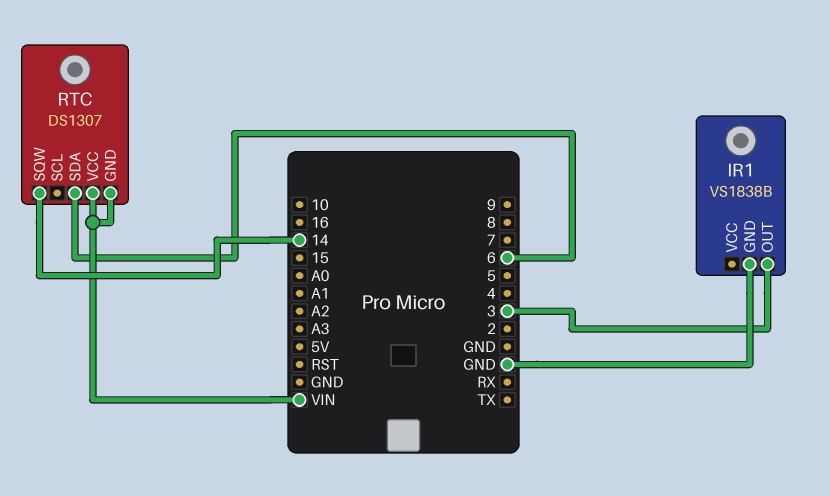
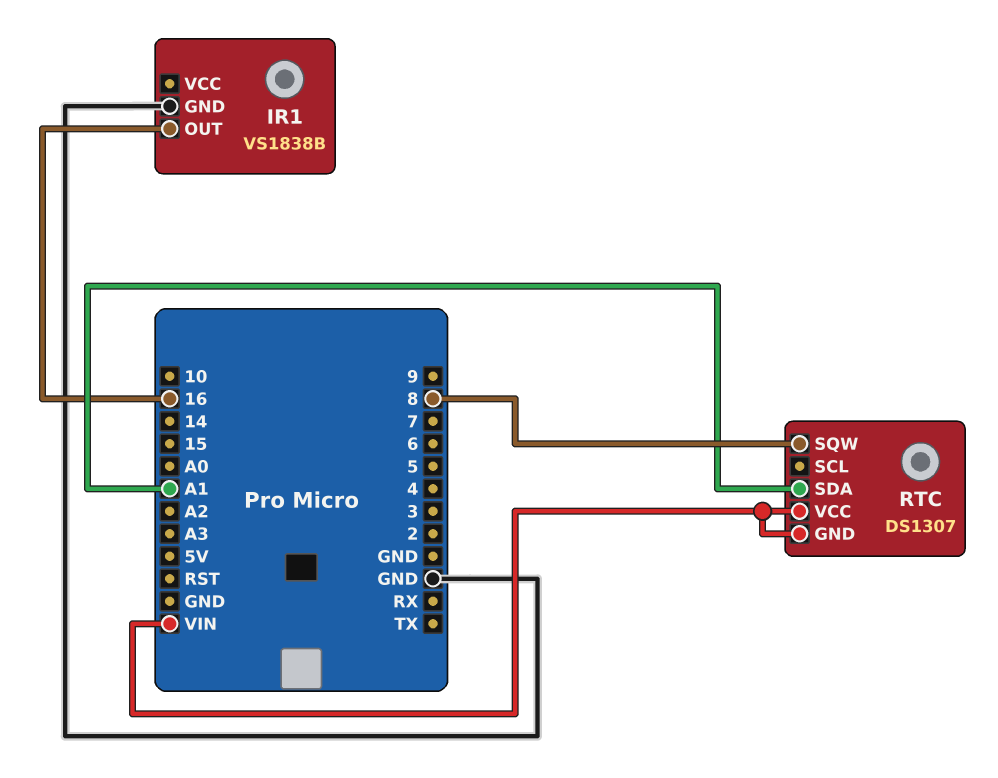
IR1 pin OUT: 3 -> 16
RTC pin SDA: 6 -> A1
RTC pin SQW: 14 -> 8

